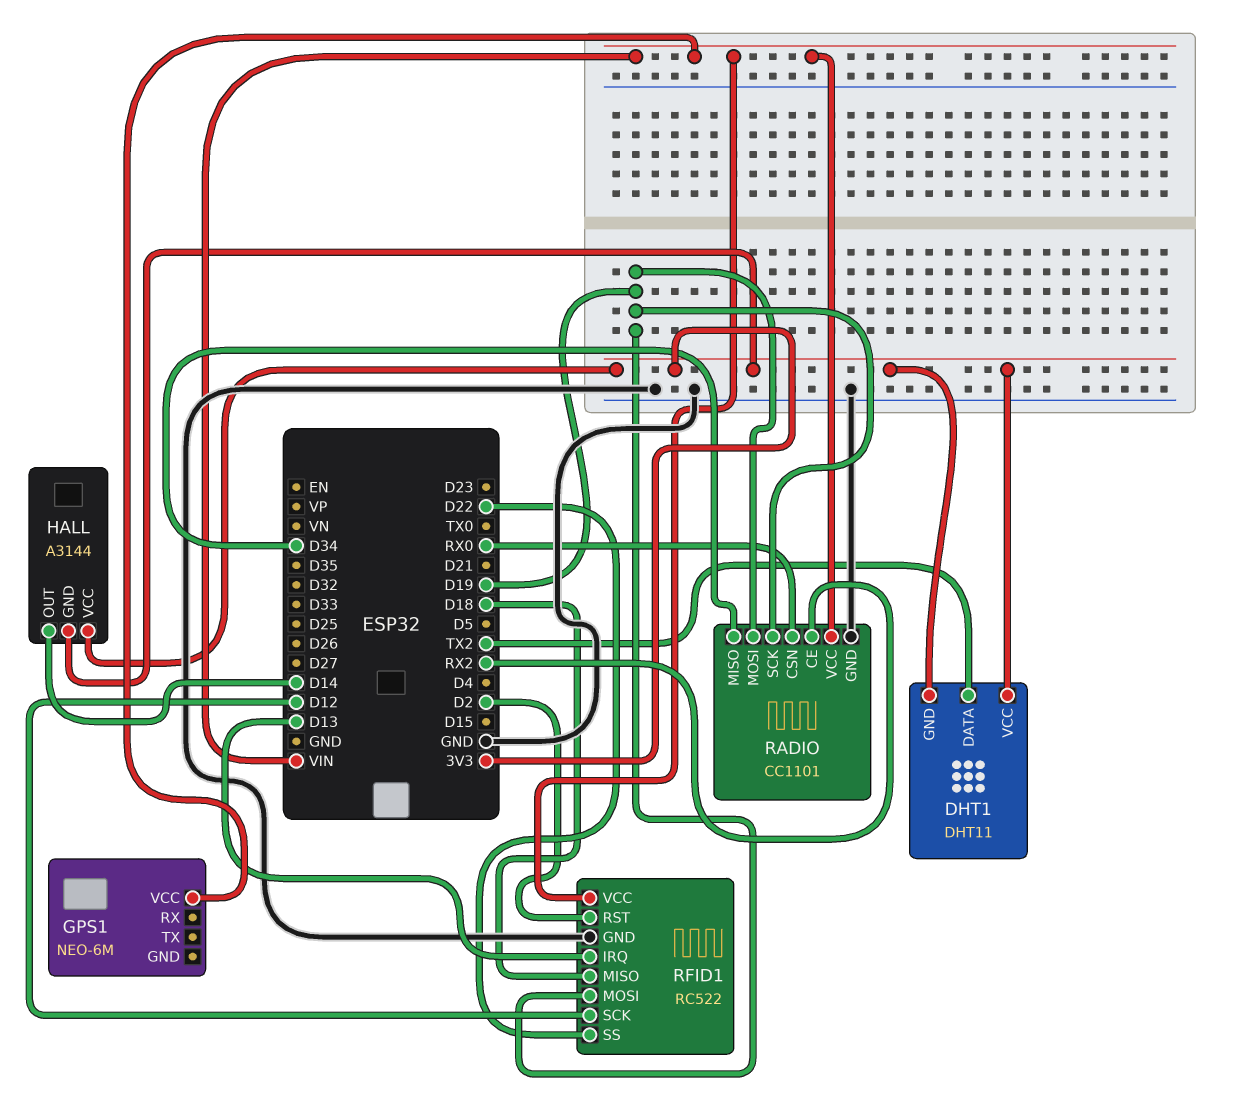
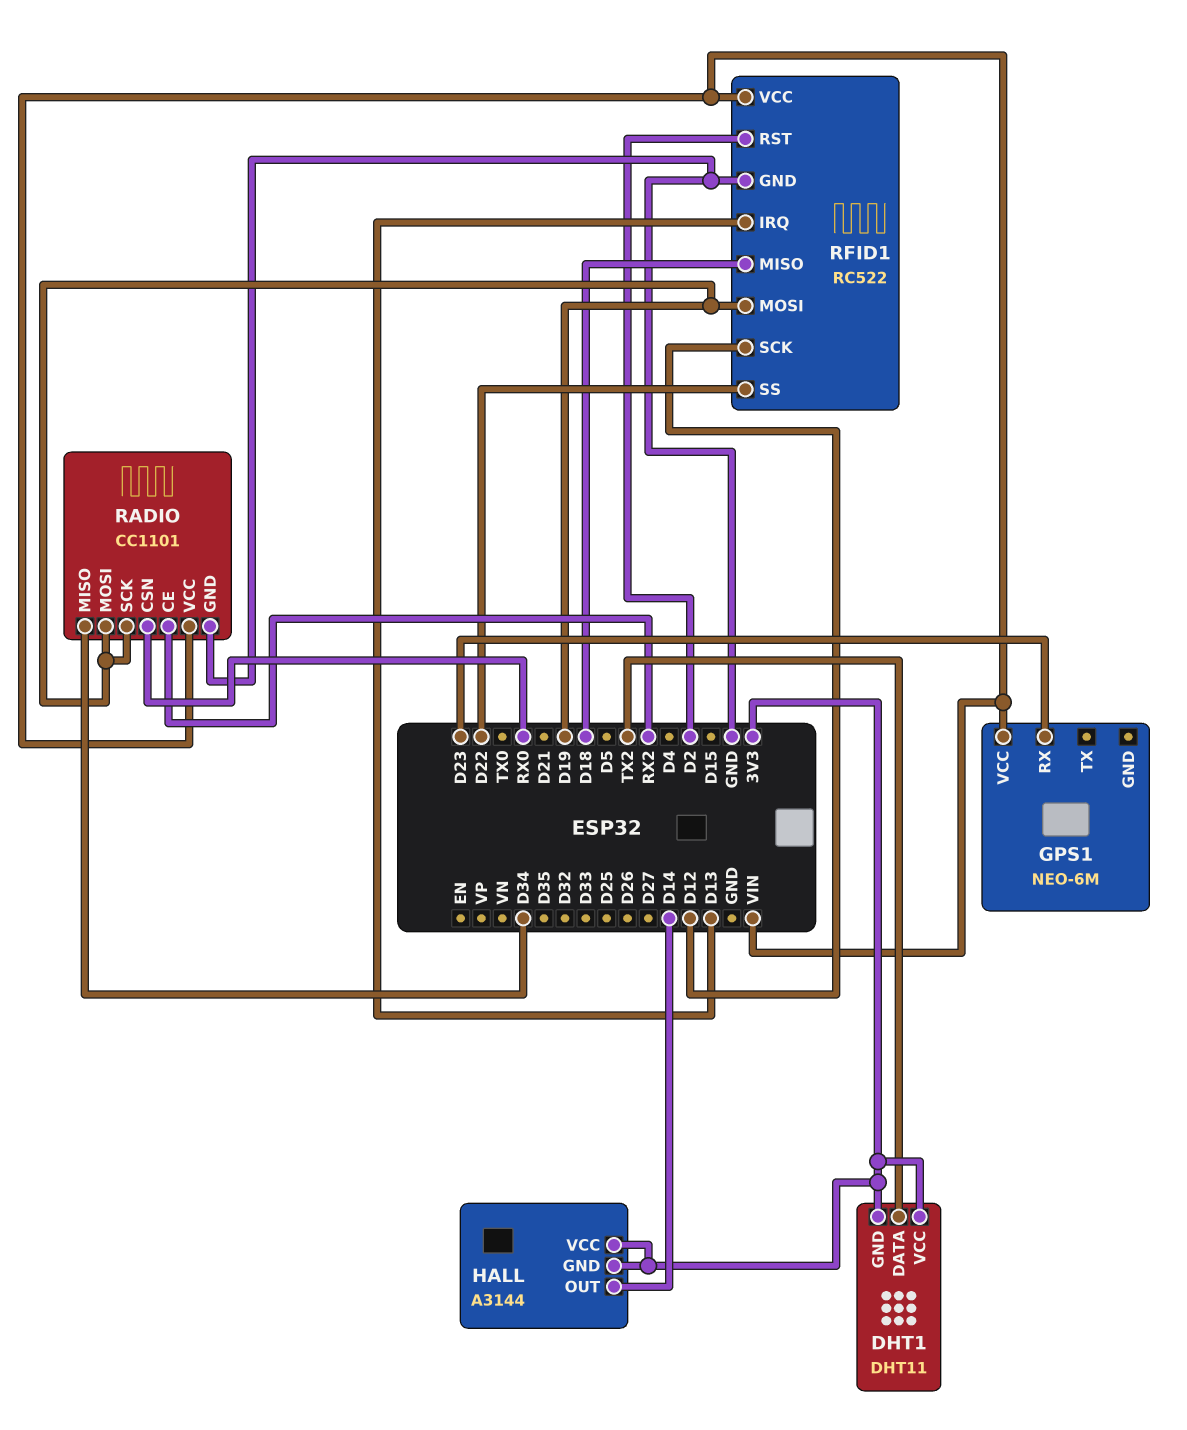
GPS1 pin RX: none -> D23

